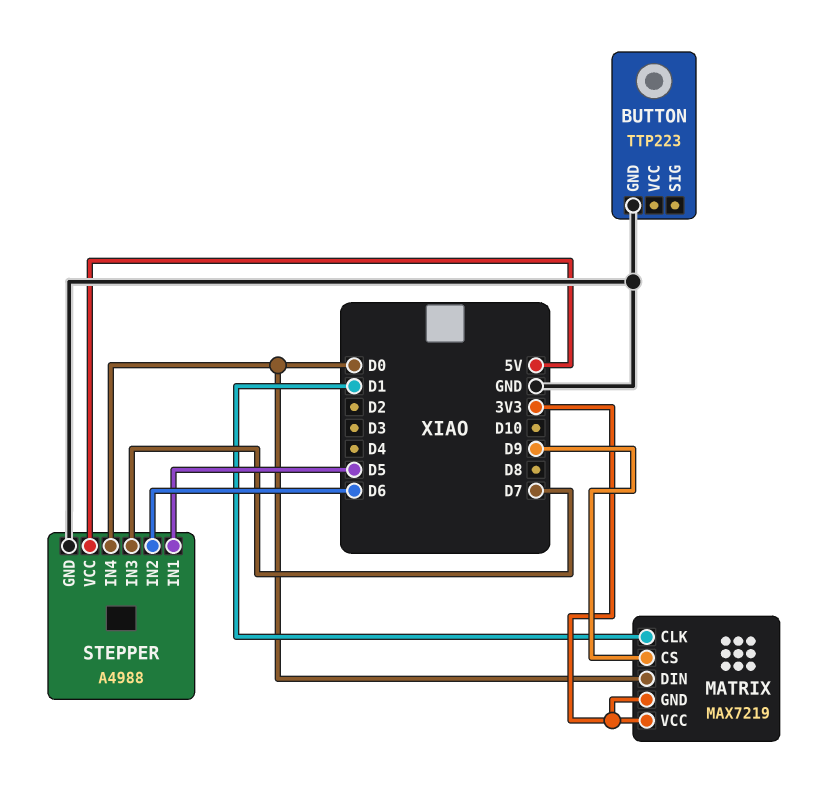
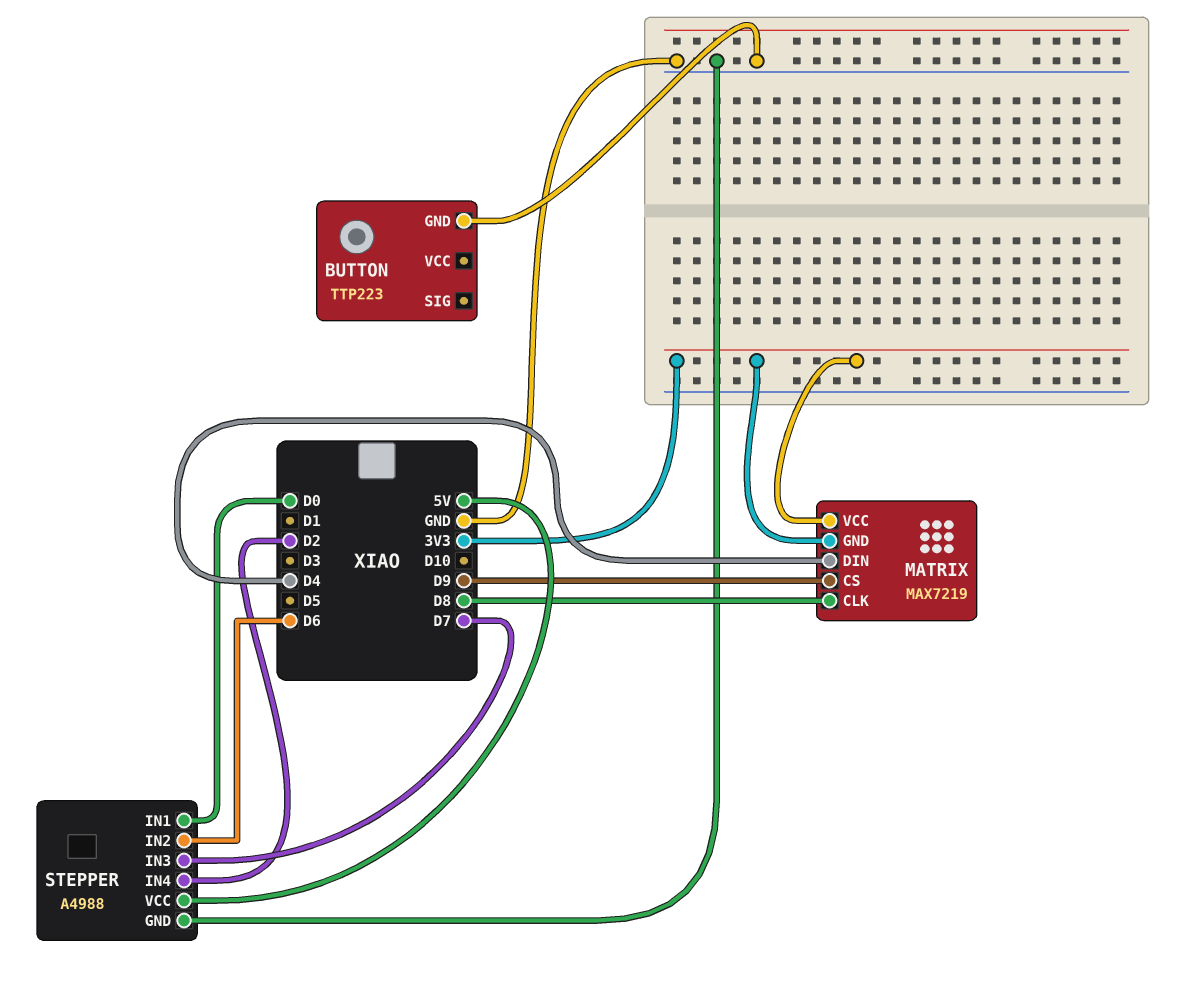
MATRIX pin CLK: D1 -> D8
MATRIX pin DIN: D0 -> D4
STEPPER pin IN1: D5 -> D0
STEPPER pin IN4: D0 -> D2

